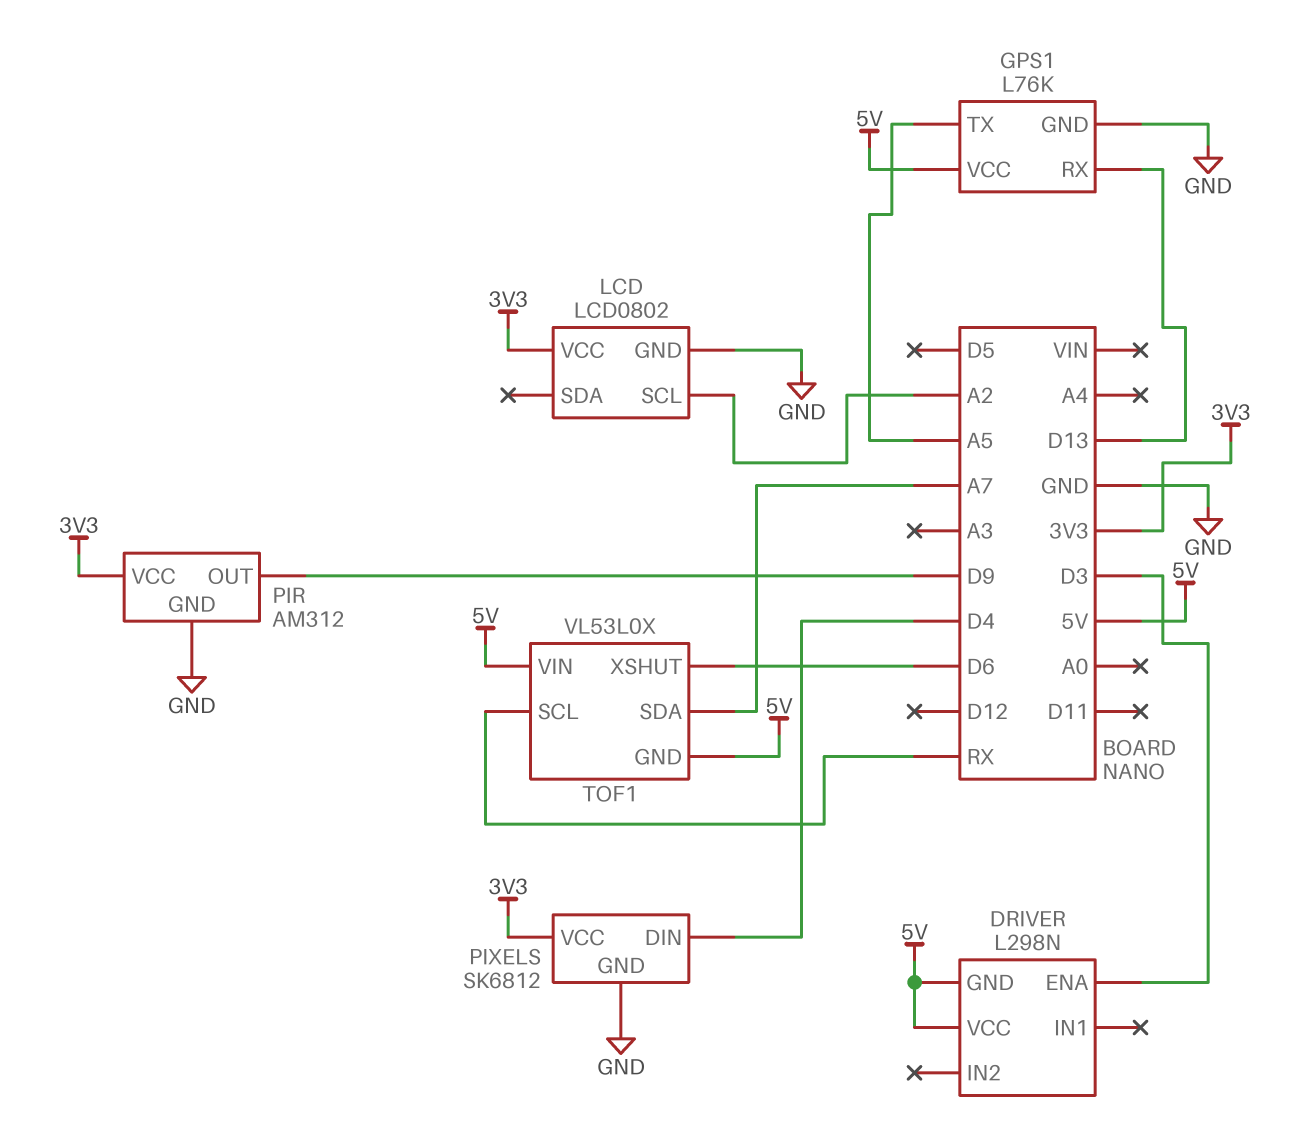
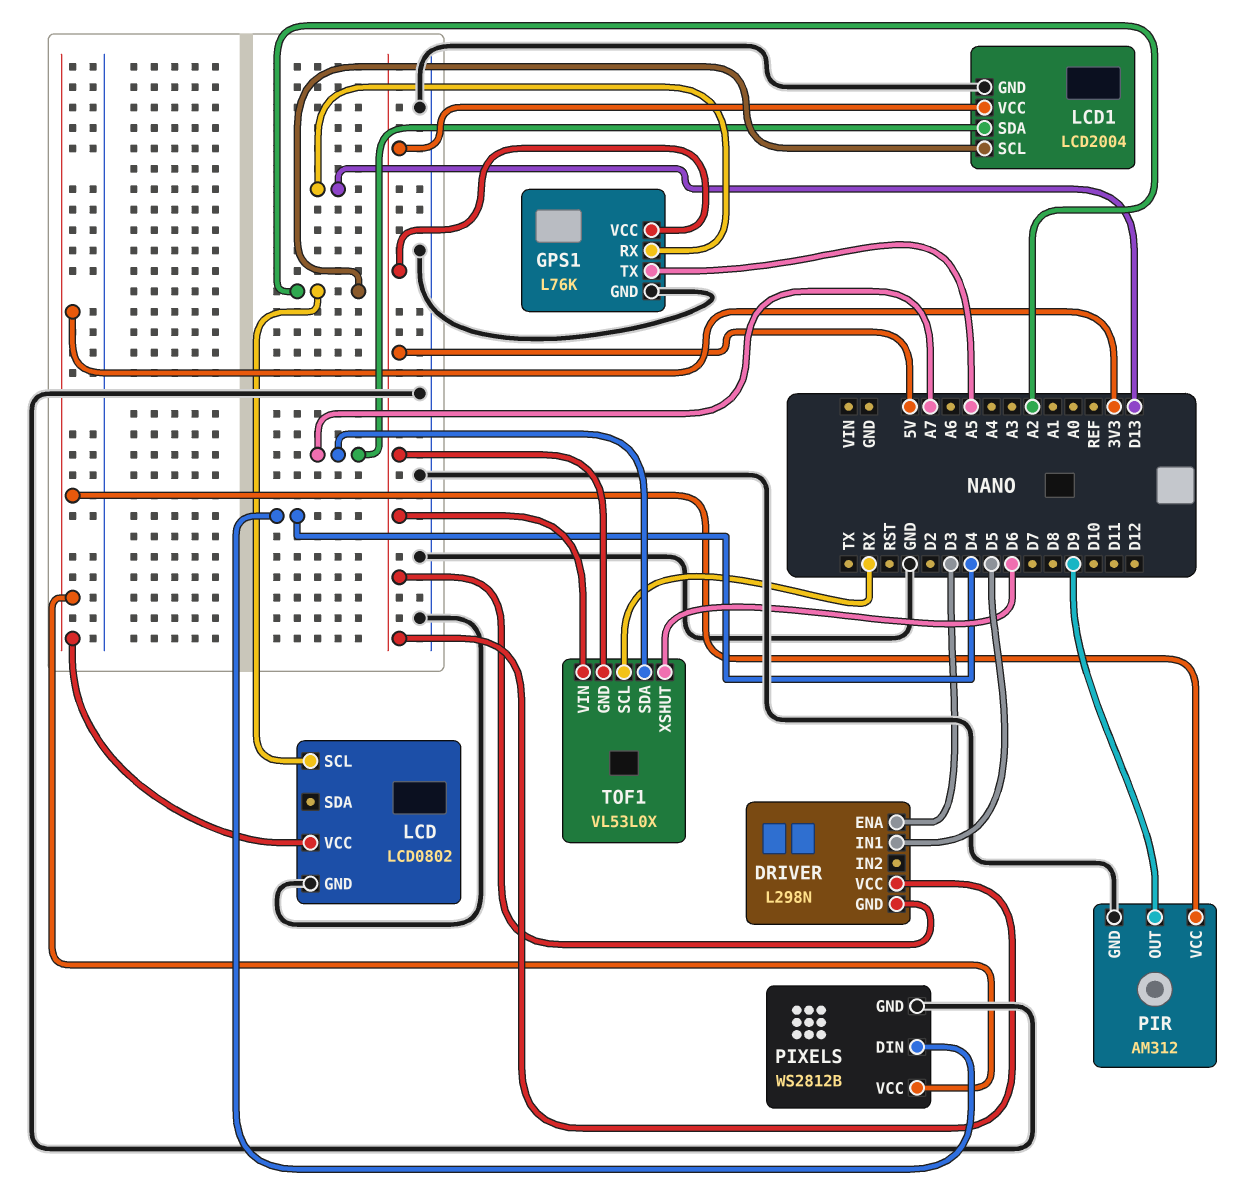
DRIVER pin IN1: none -> D5
LCD1: none -> LCD2004
LCD1 pin GND: none -> GND
LCD1 pin SCL: none -> A2
LCD1 pin SDA: none -> A7
LCD1 pin VCC: none -> 5V
PIXELS: SK6812 -> WS2812B

